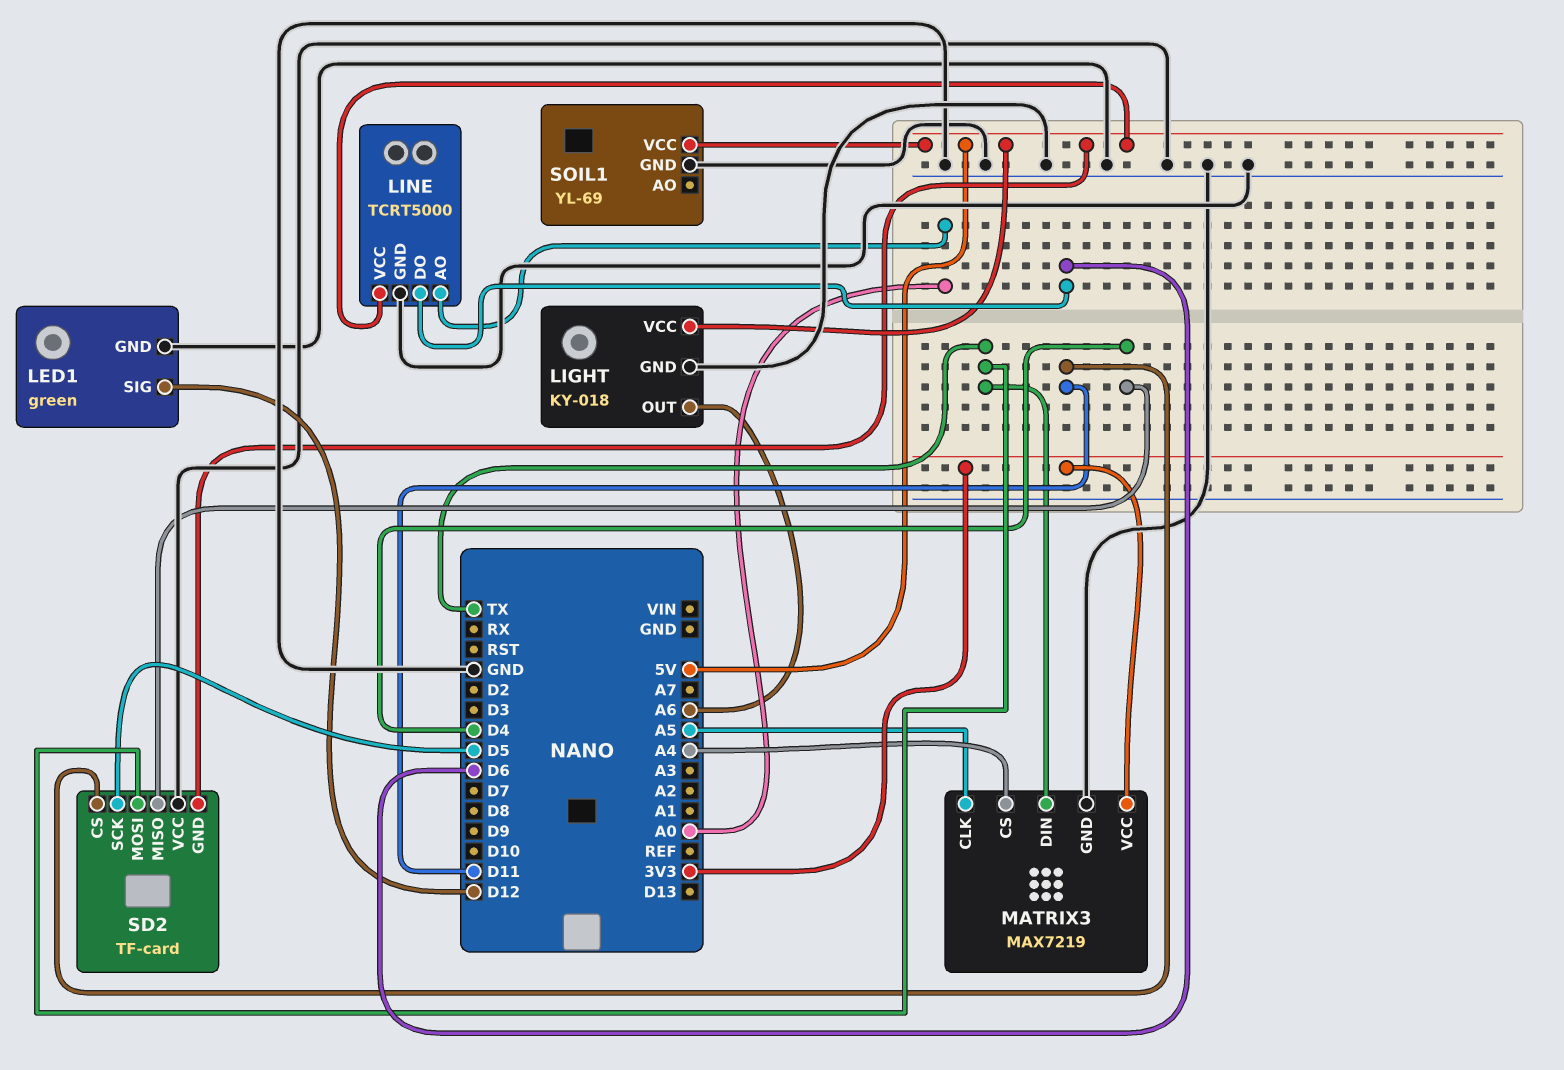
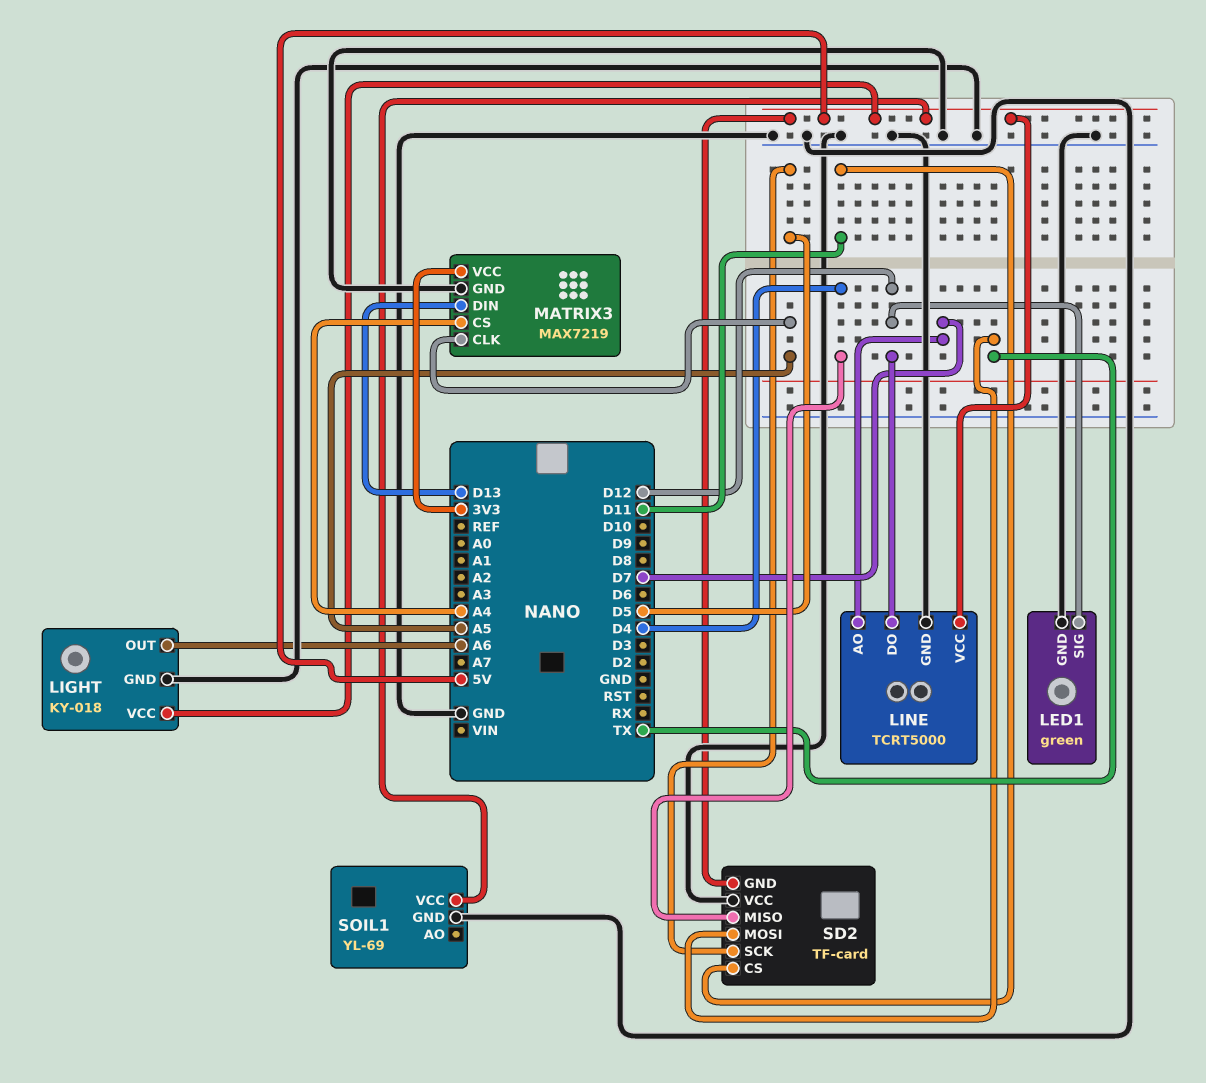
LINE pin AO: A0 -> D7
LINE pin DO: D6 -> D12
MATRIX3 pin DIN: TX -> D13

